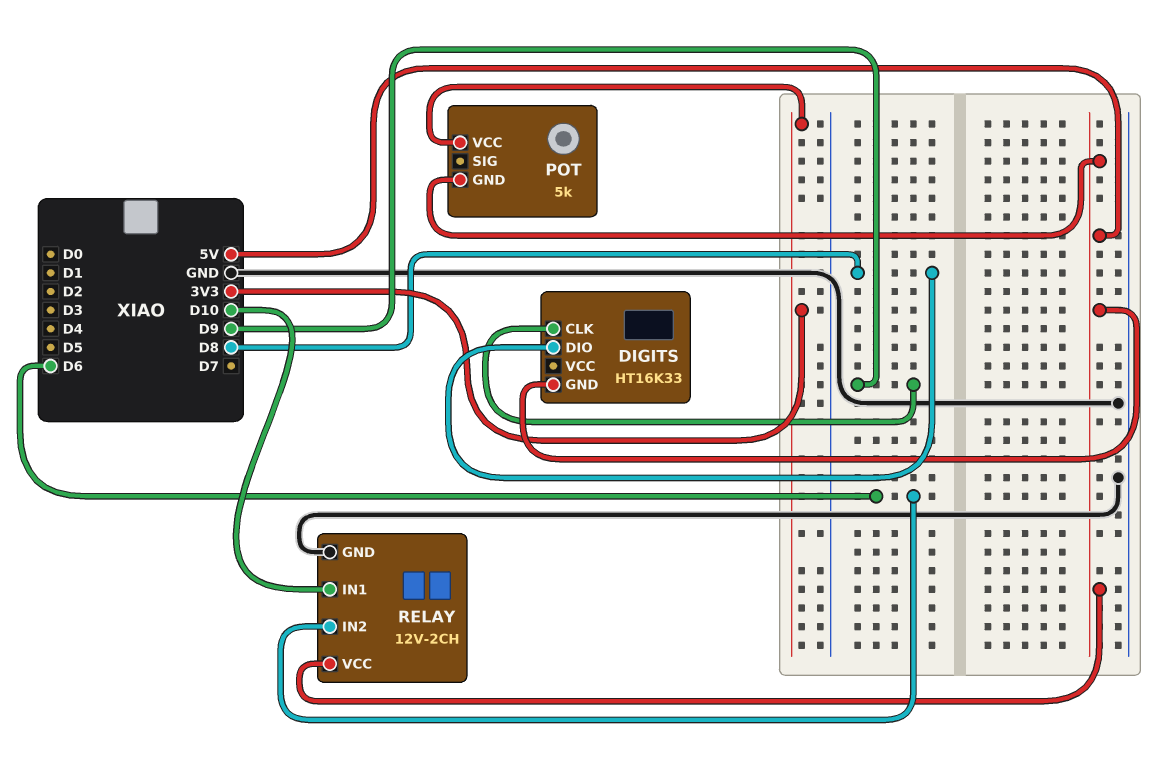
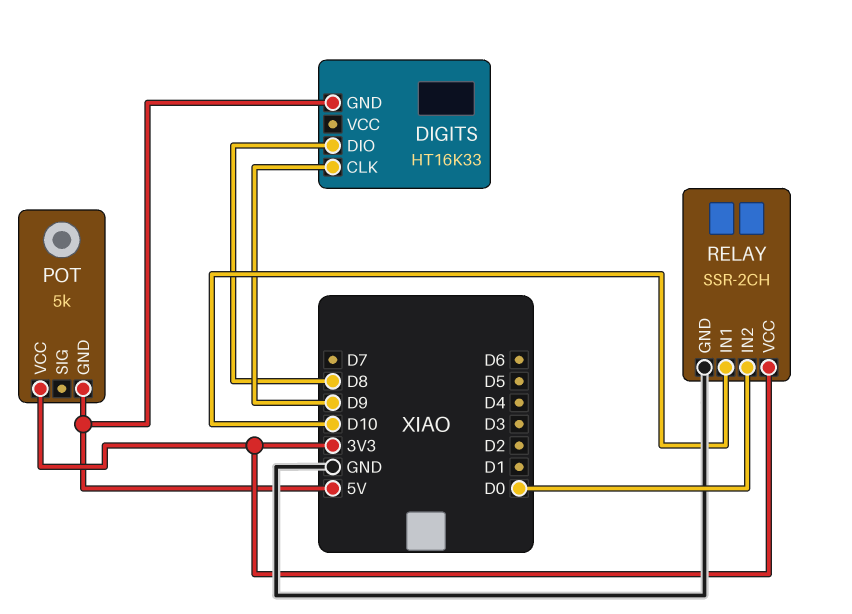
RELAY: 12V-2CH -> SSR-2CH
RELAY pin IN2: D6 -> D0
RELAY pin VCC: 5V -> 3V3

